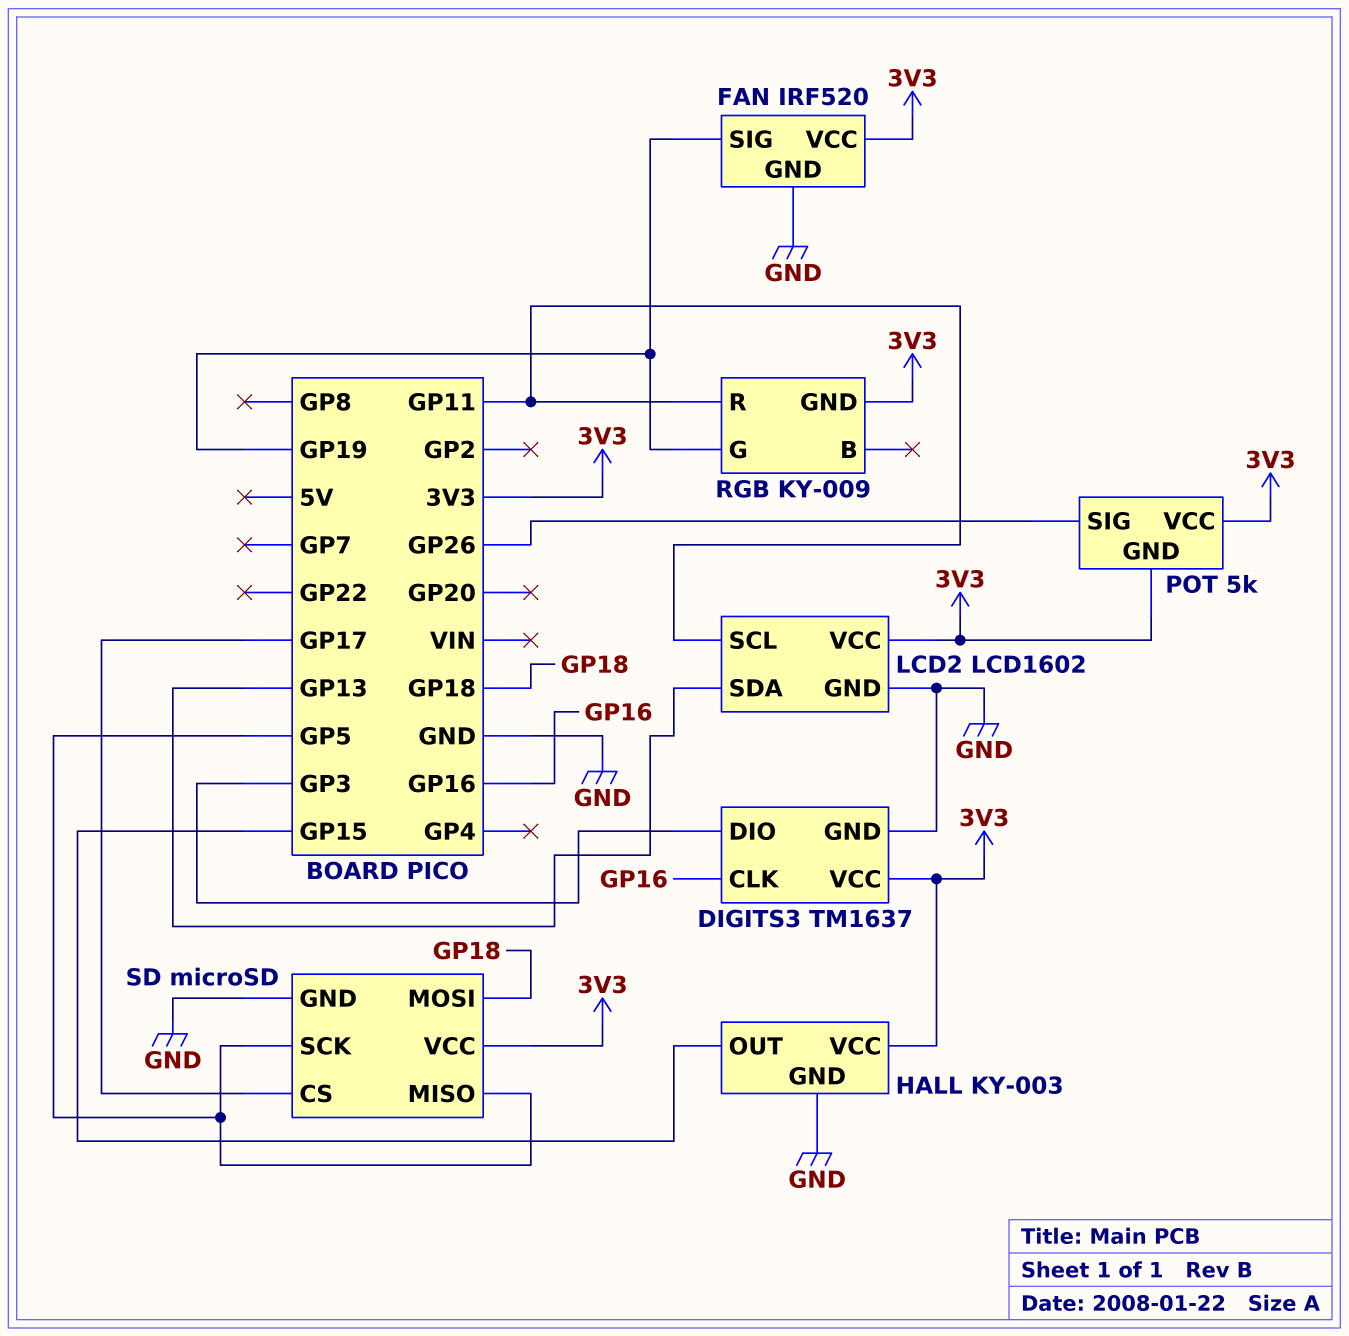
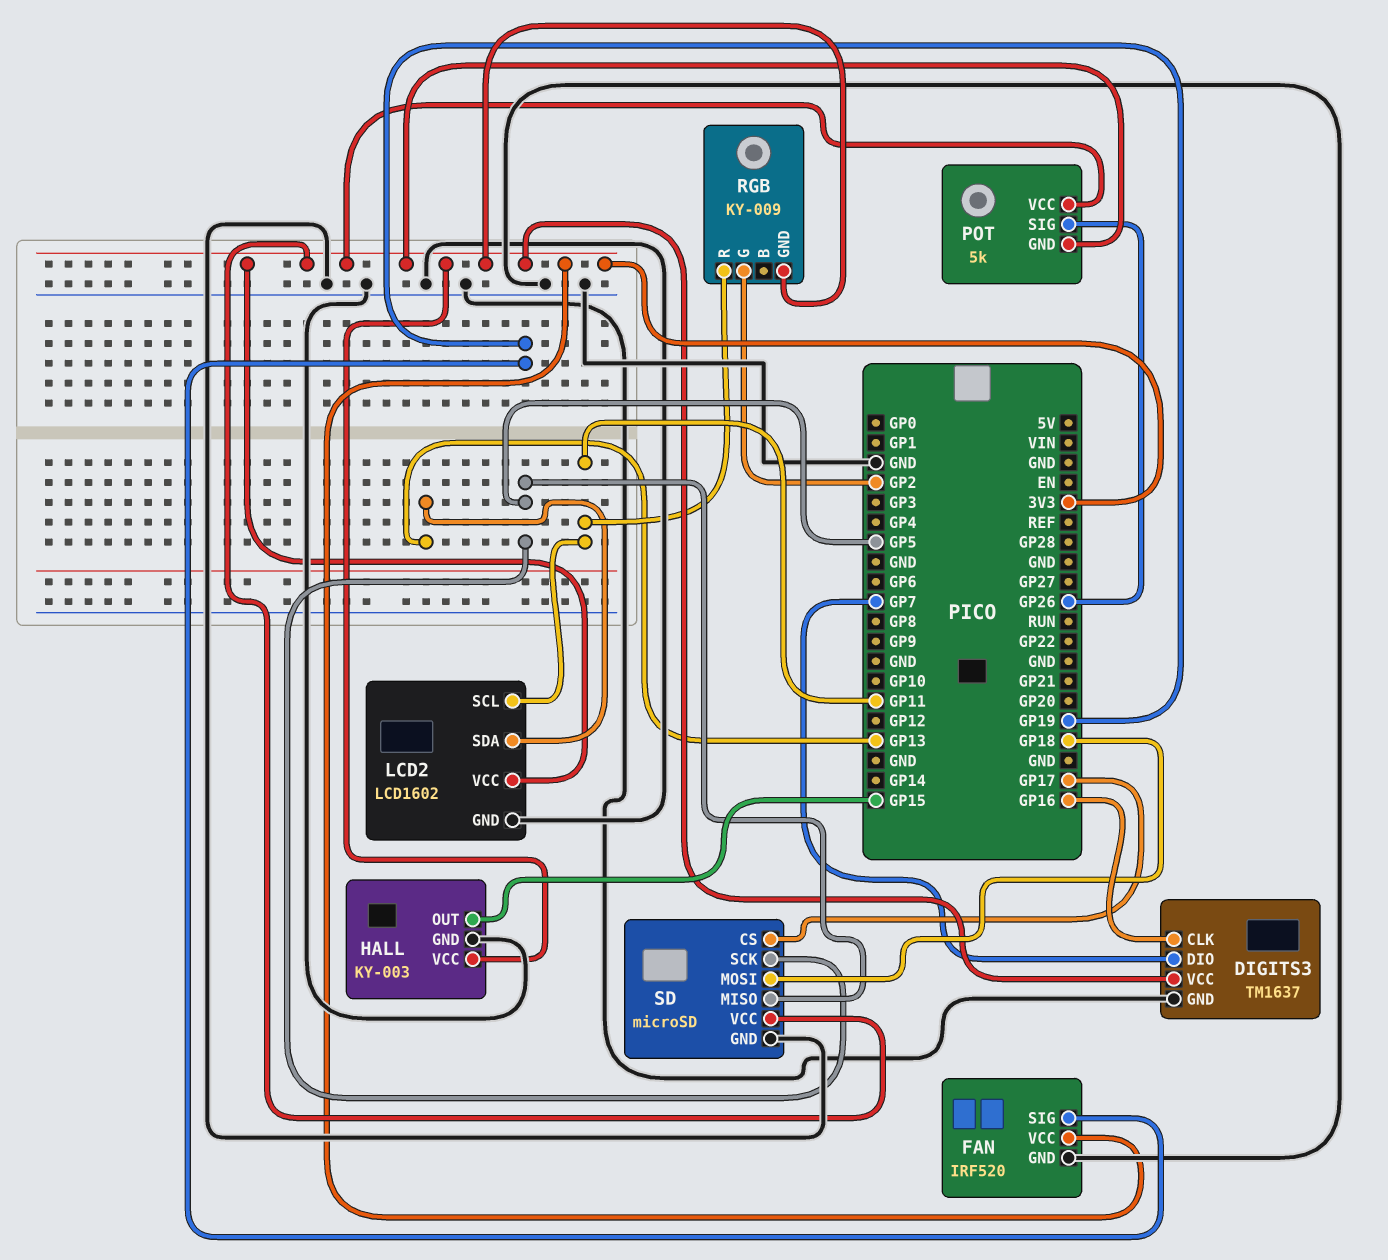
DIGITS3 pin DIO: GP3 -> GP7
RGB pin G: GP19 -> GP2

